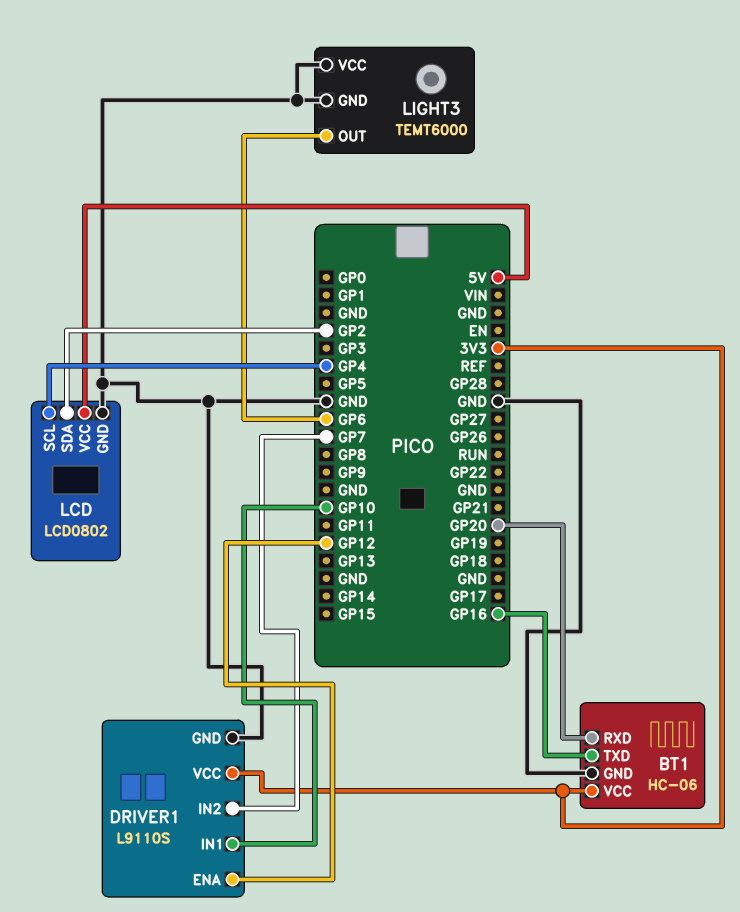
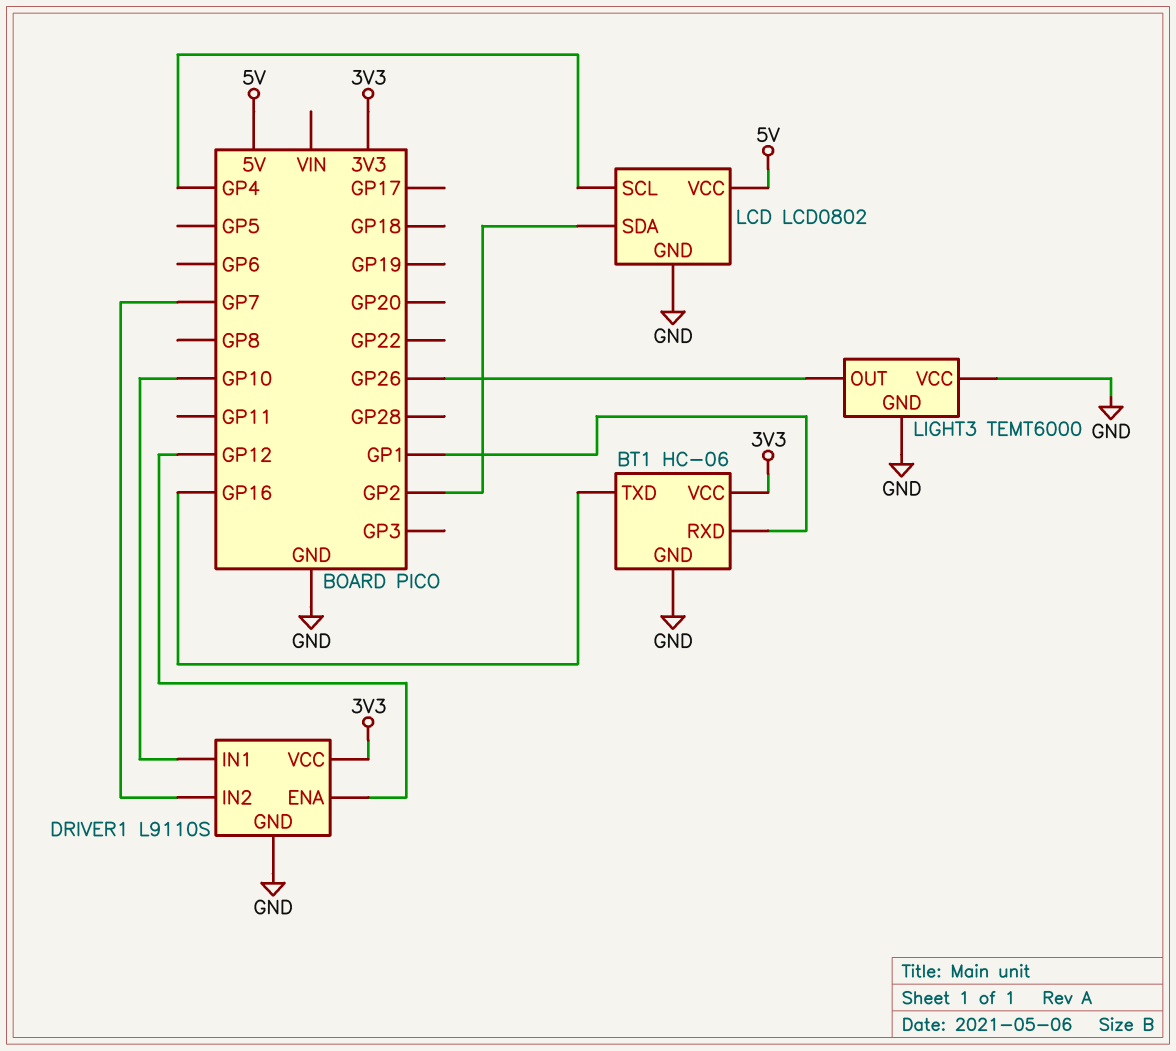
BT1 pin RXD: GP20 -> GP1
LIGHT3 pin OUT: GP6 -> GP26

